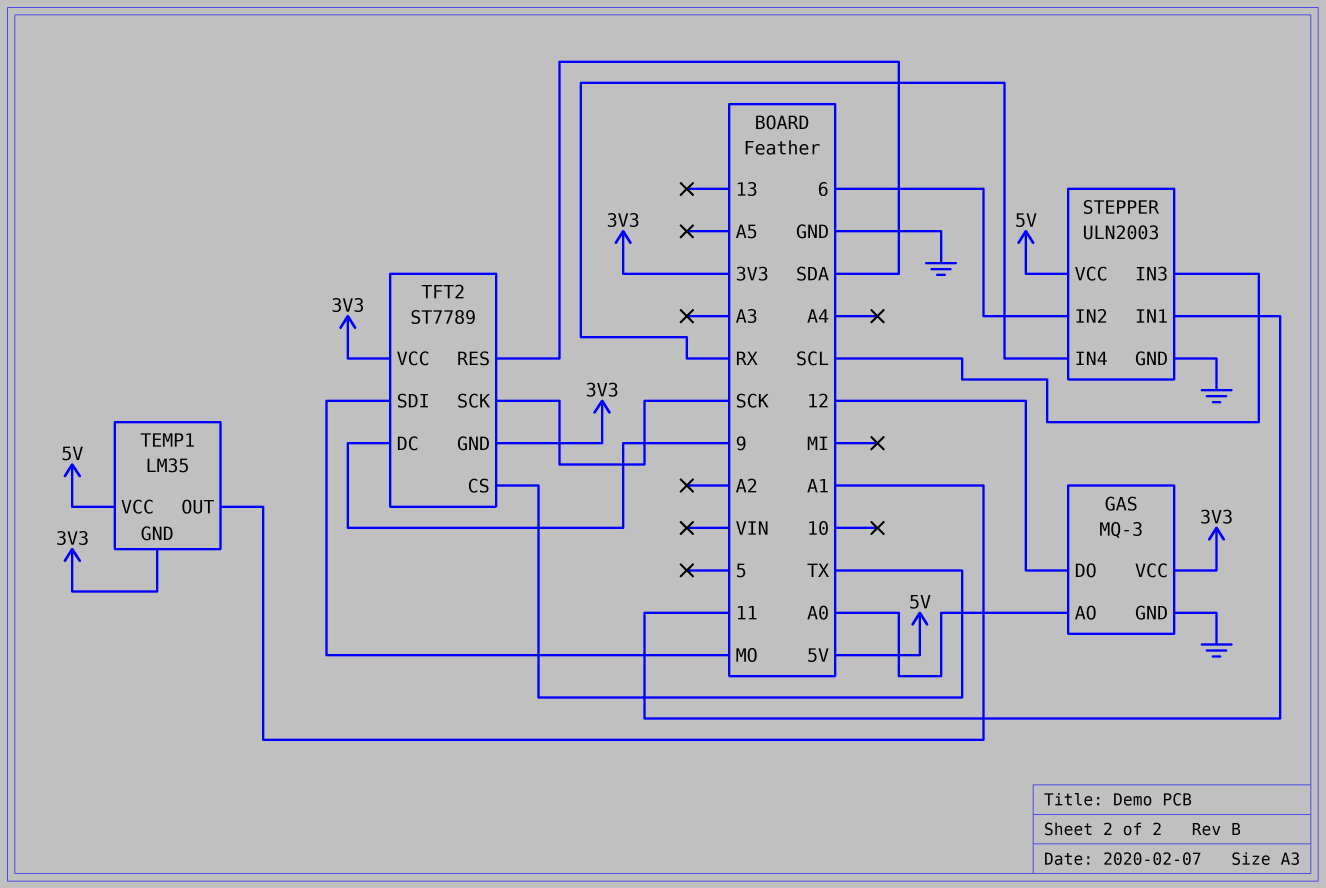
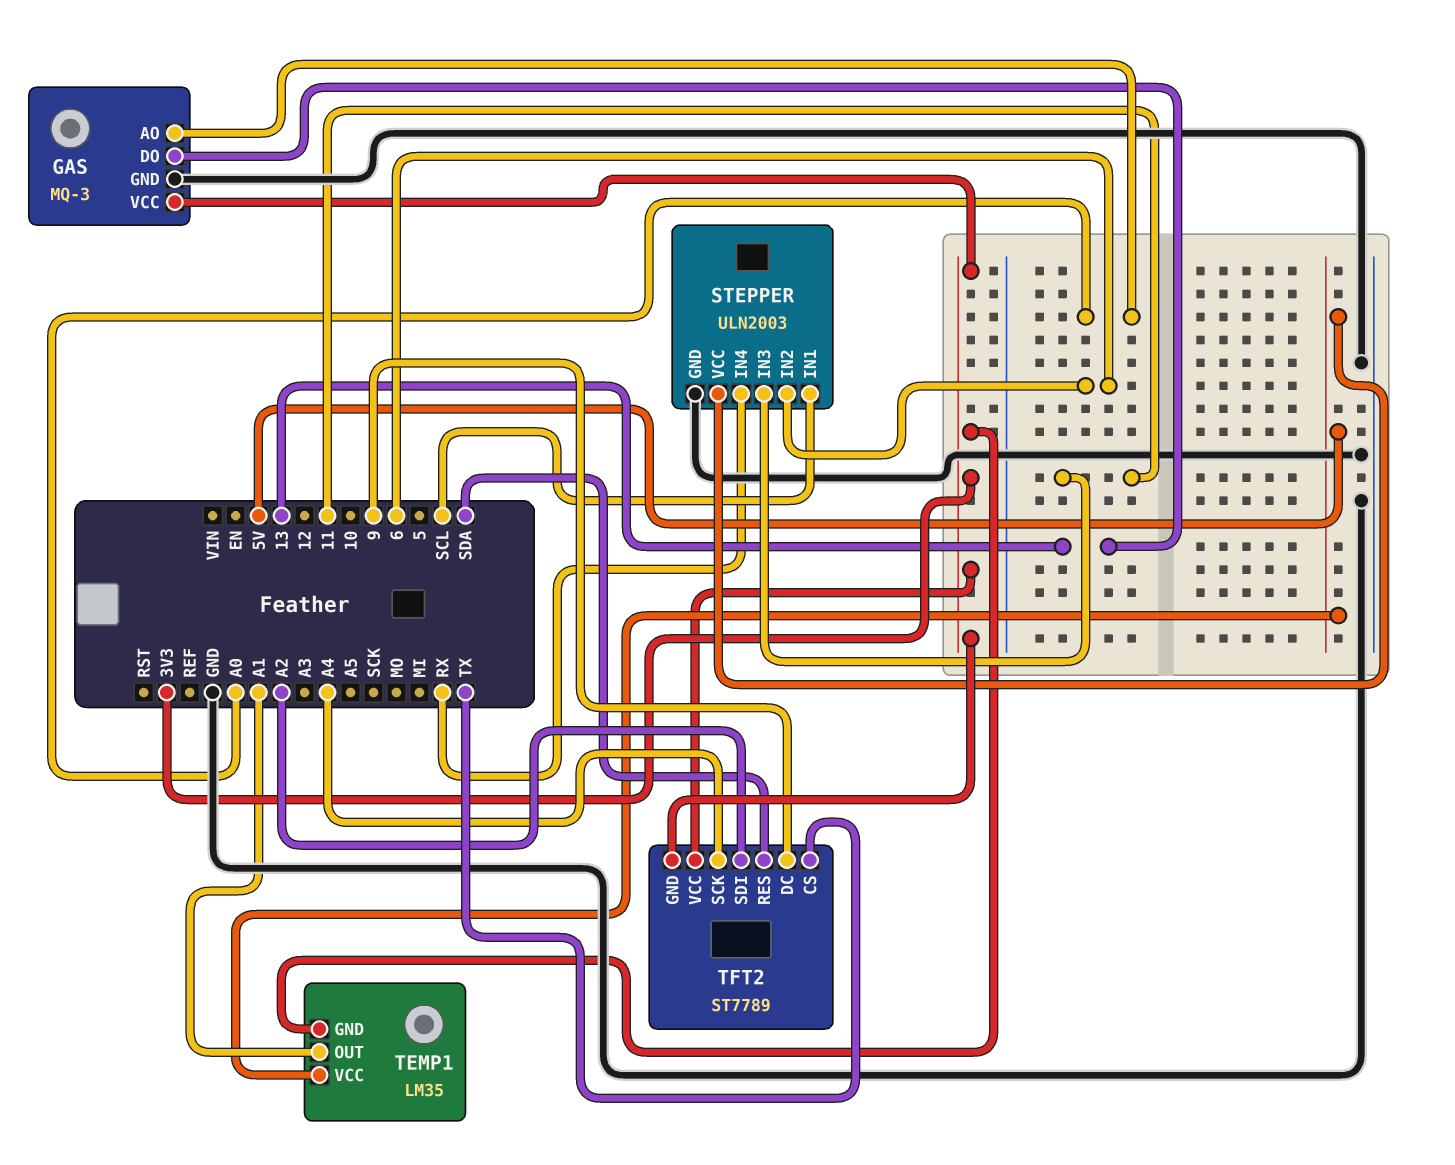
GAS pin DO: 12 -> 13
STEPPER pin IN1: 11 -> SCL
STEPPER pin IN3: SCL -> 11
TFT2 pin SCK: SCK -> A4
TFT2 pin SDI: MO -> A2

